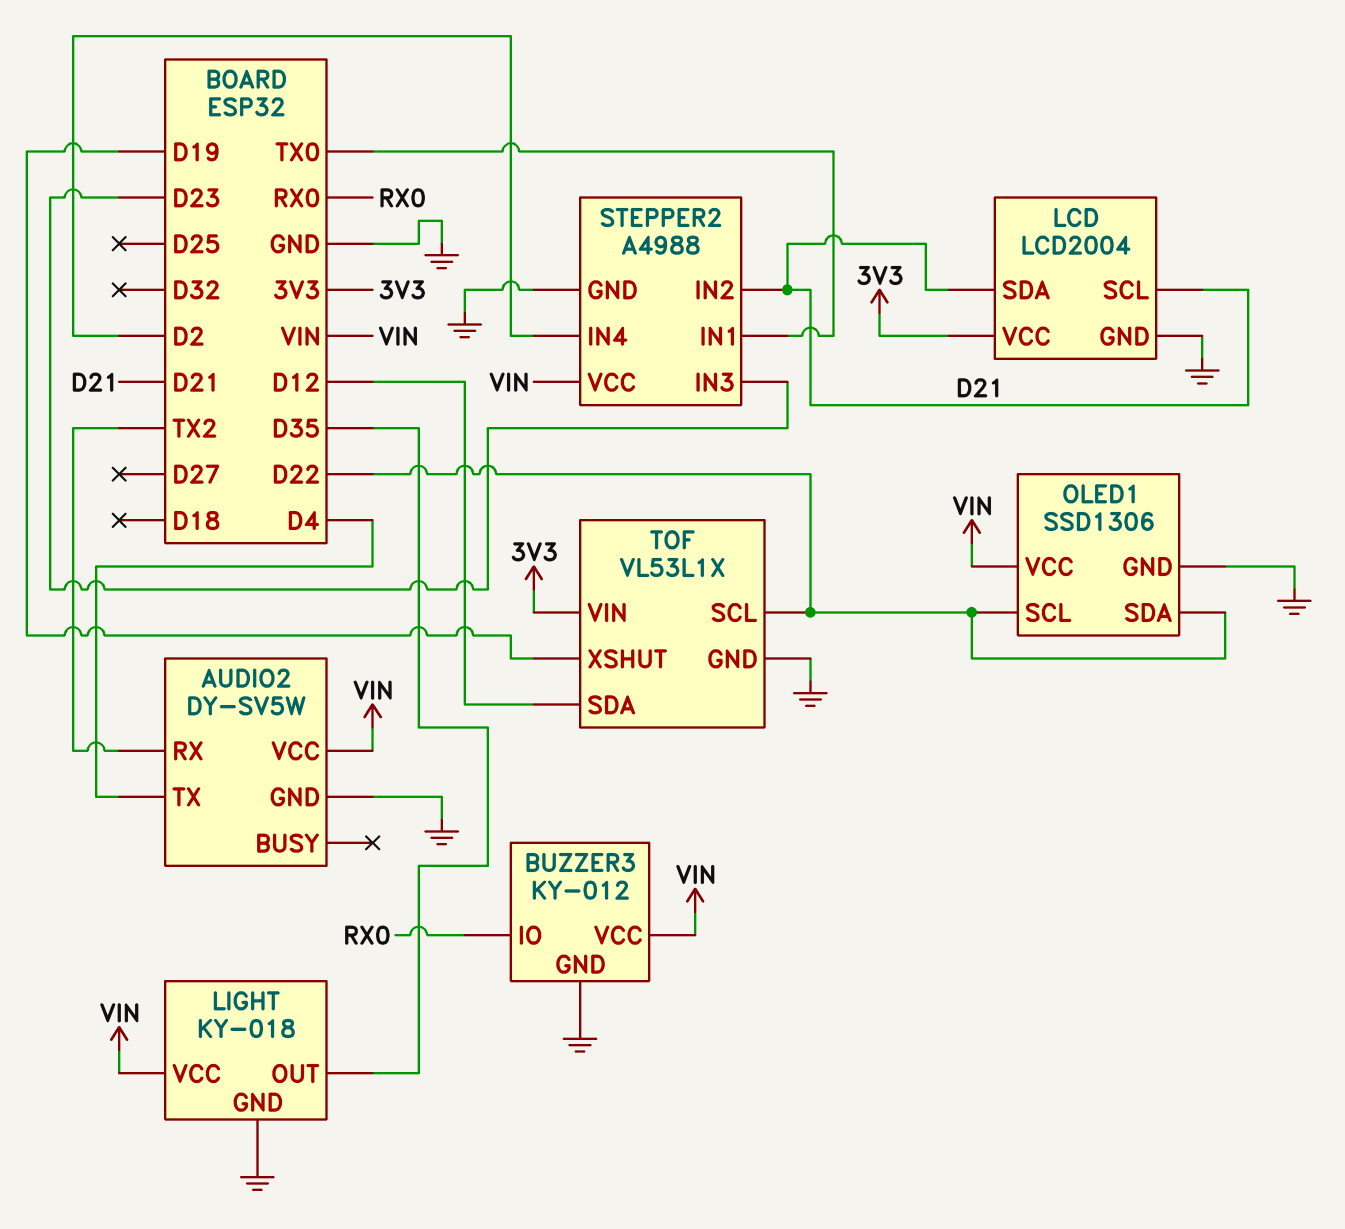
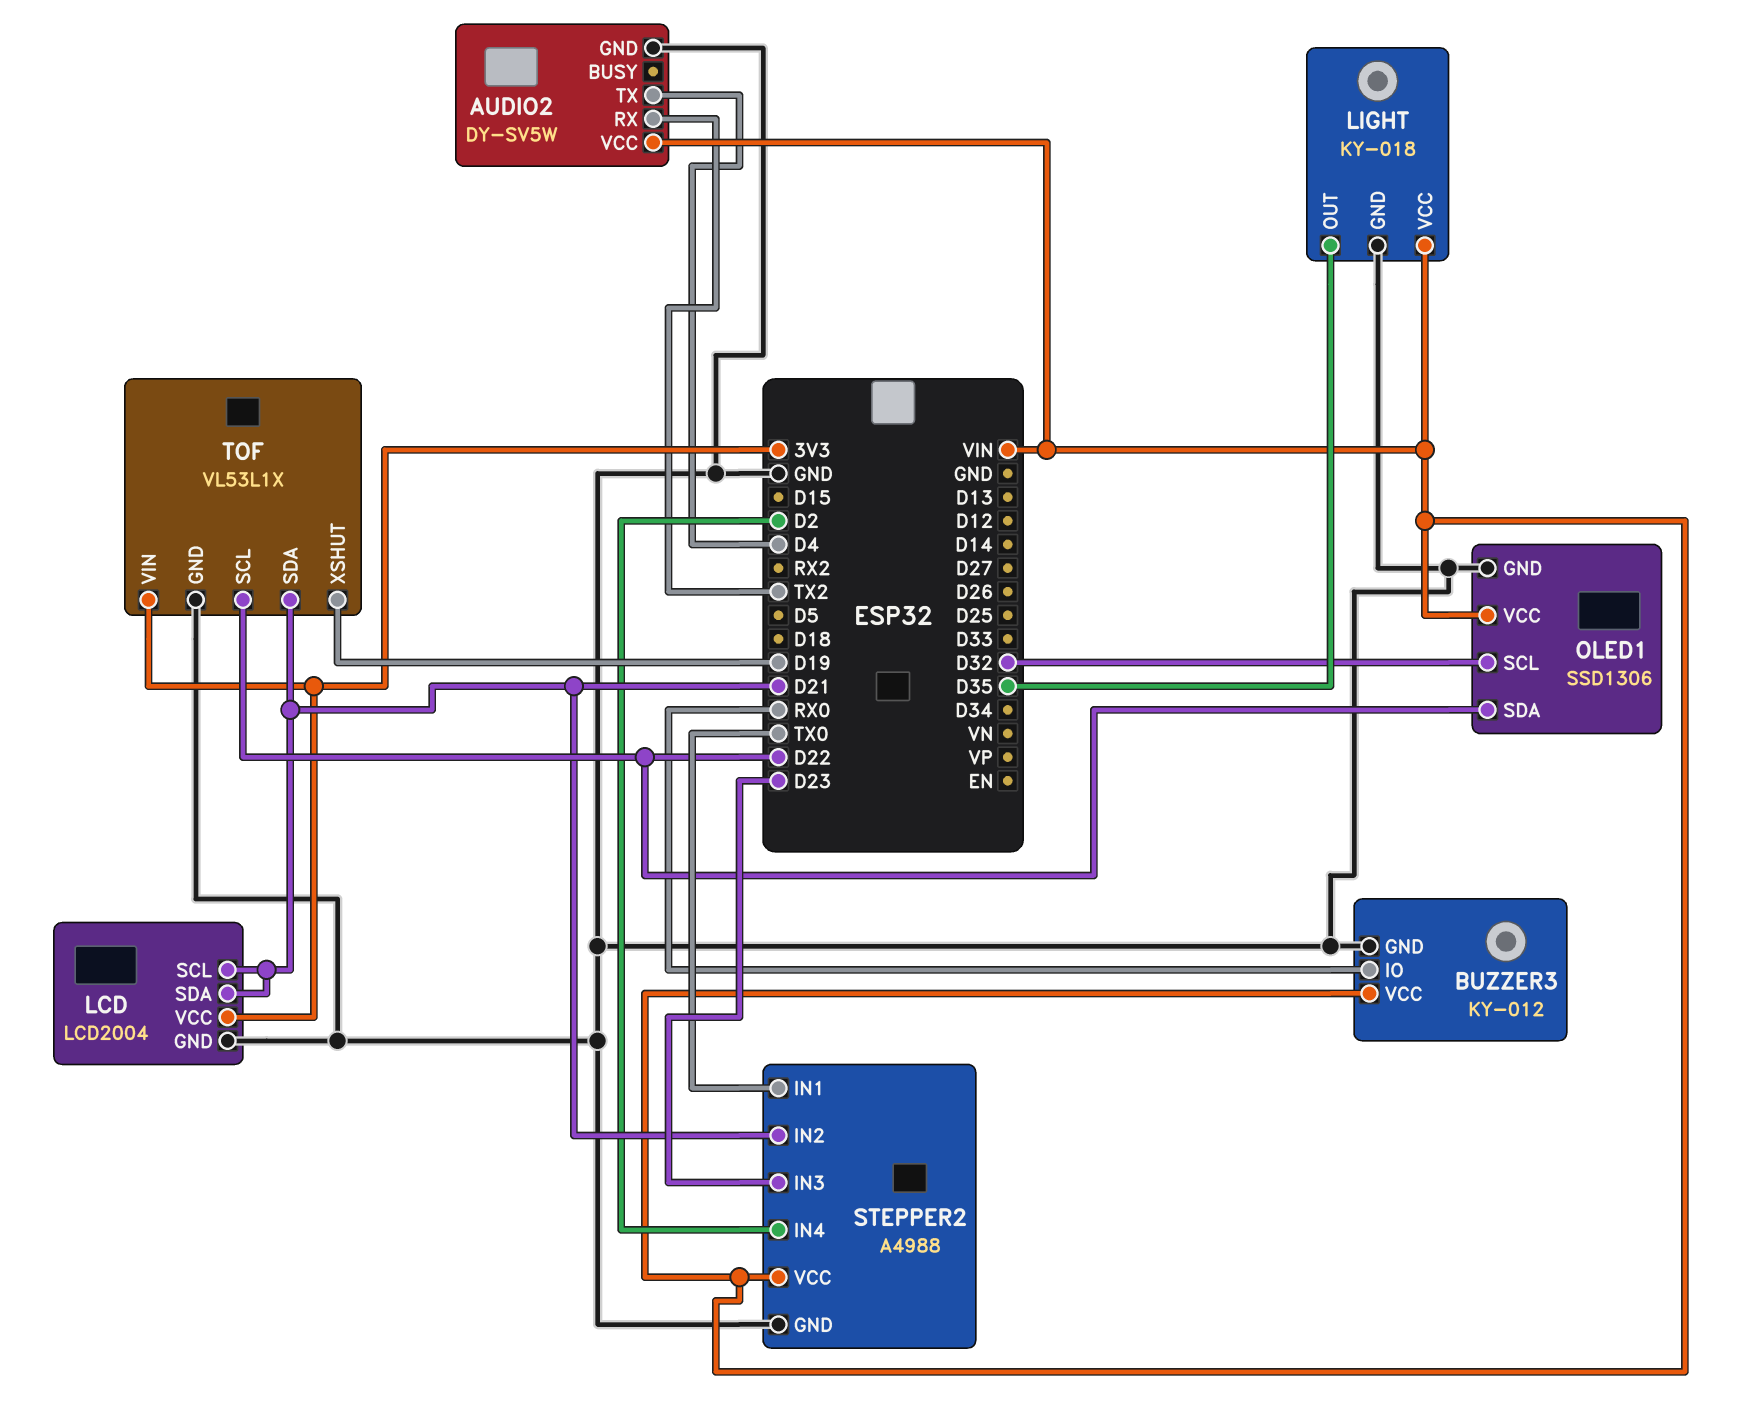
OLED1 pin SCL: D22 -> D32
TOF pin SDA: D12 -> D21

